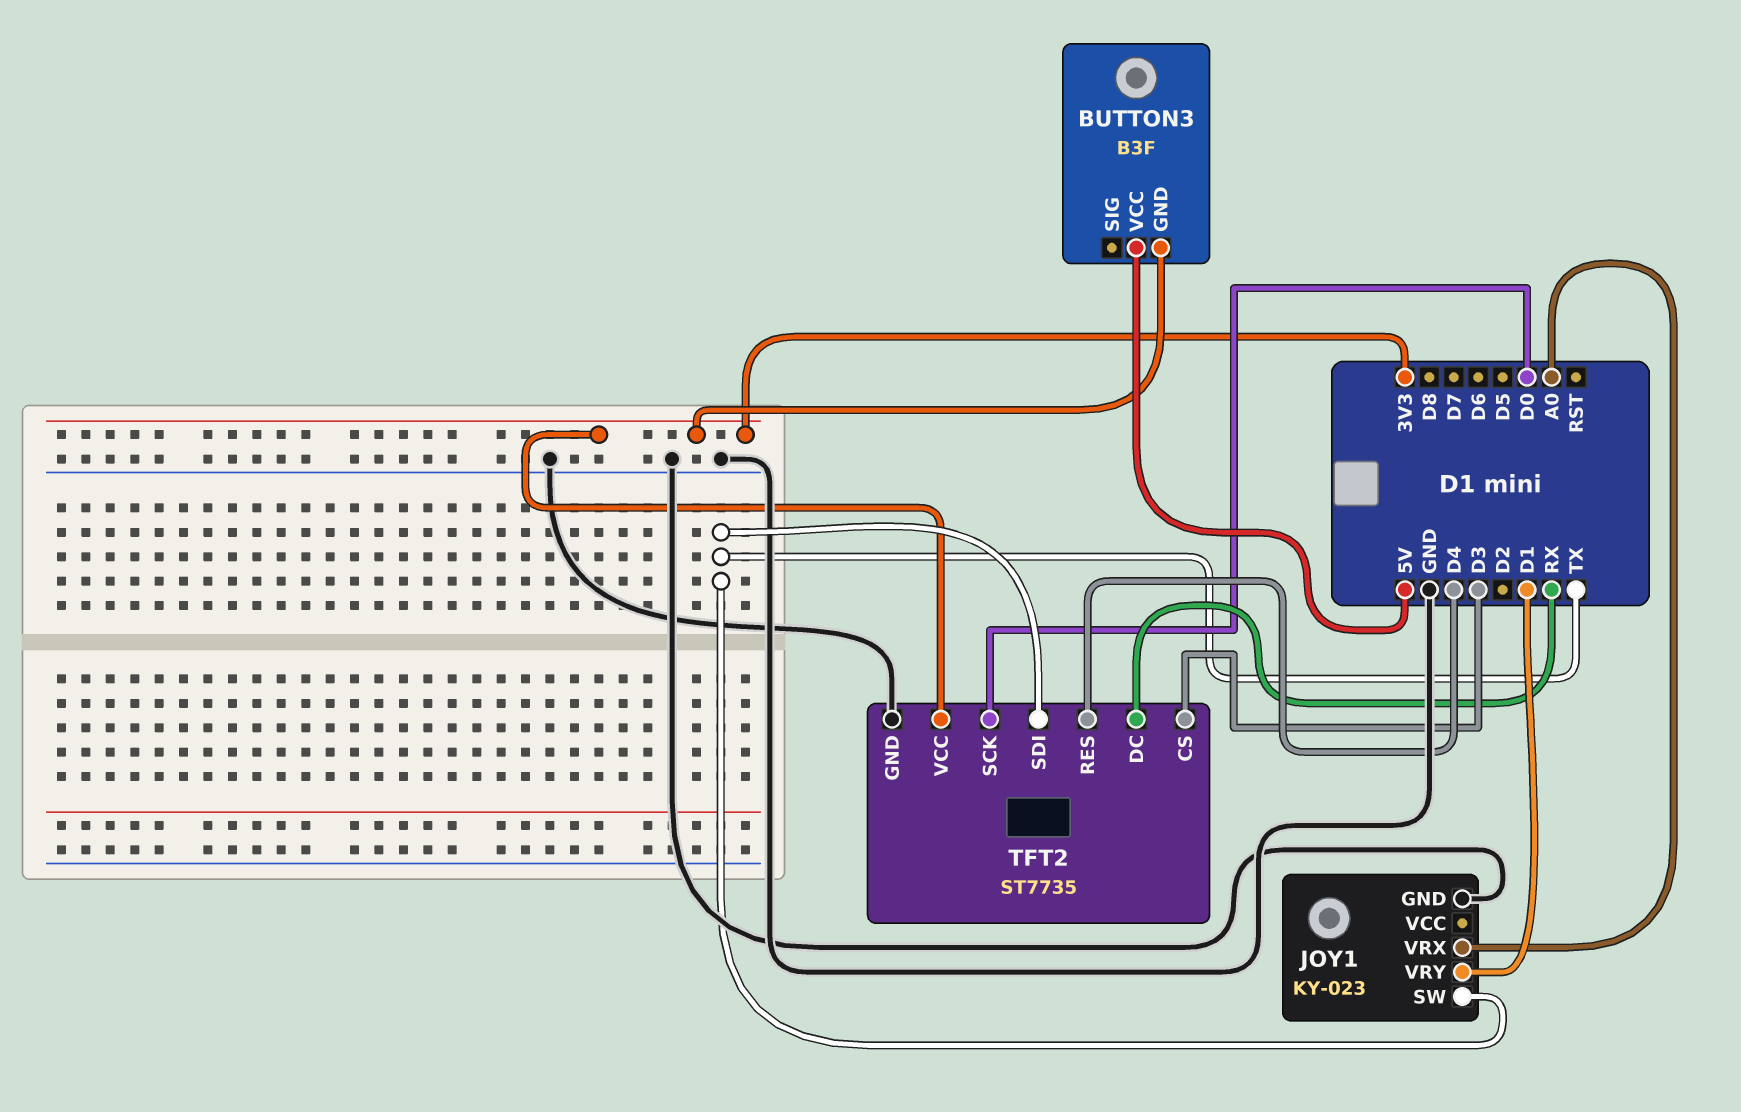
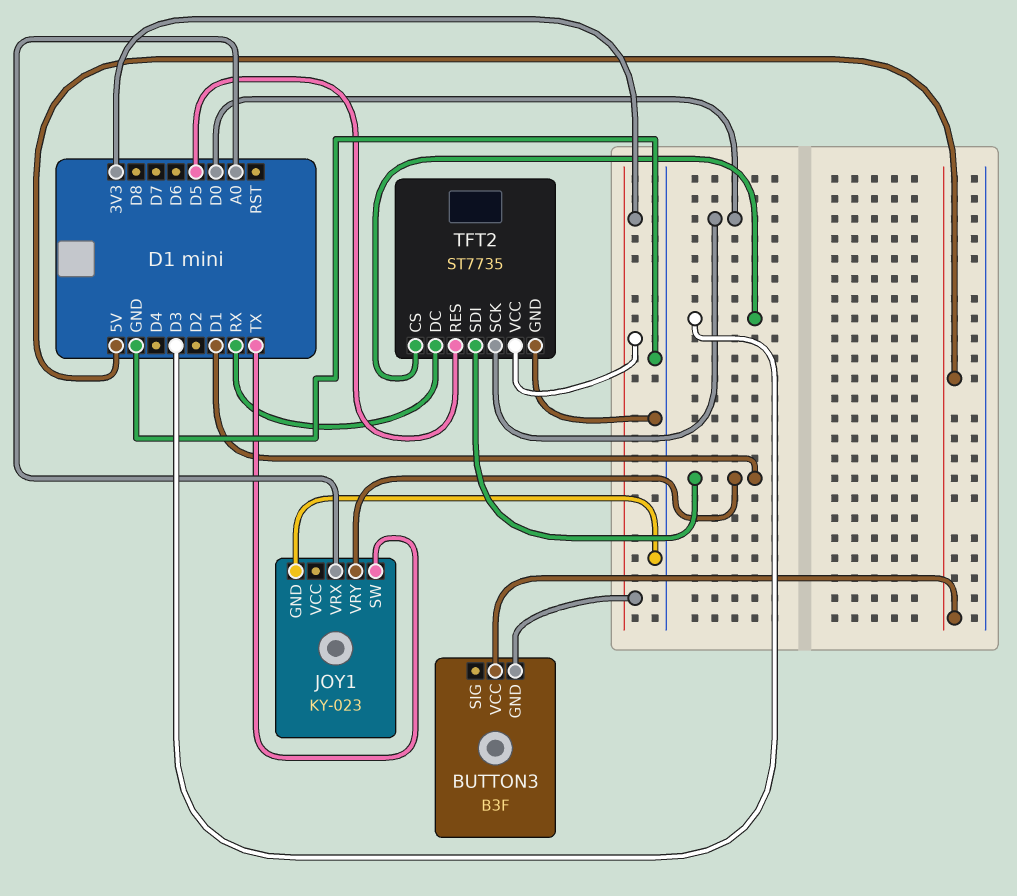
TFT2 pin RES: D4 -> D5
TFT2 pin SDI: TX -> D1

